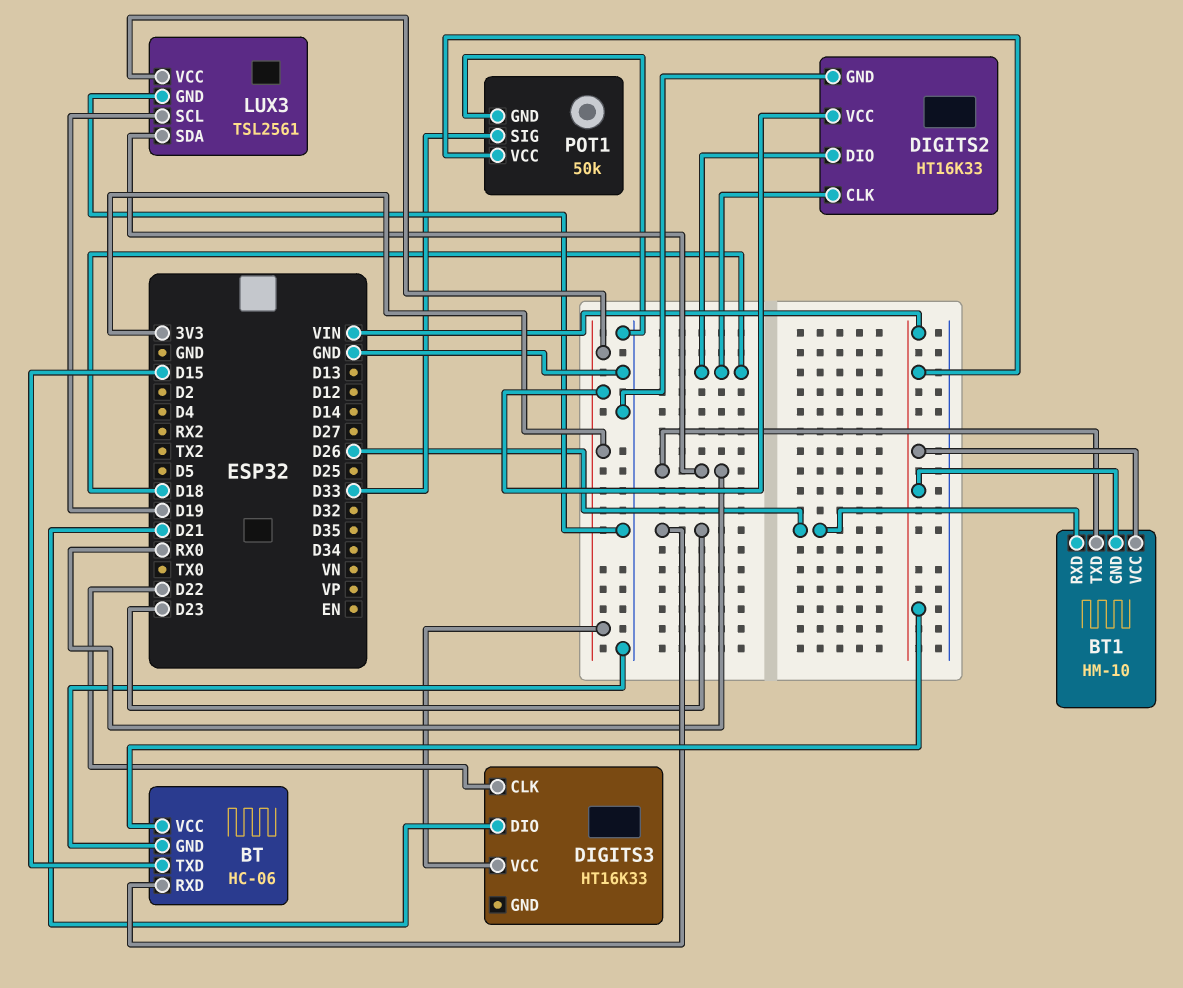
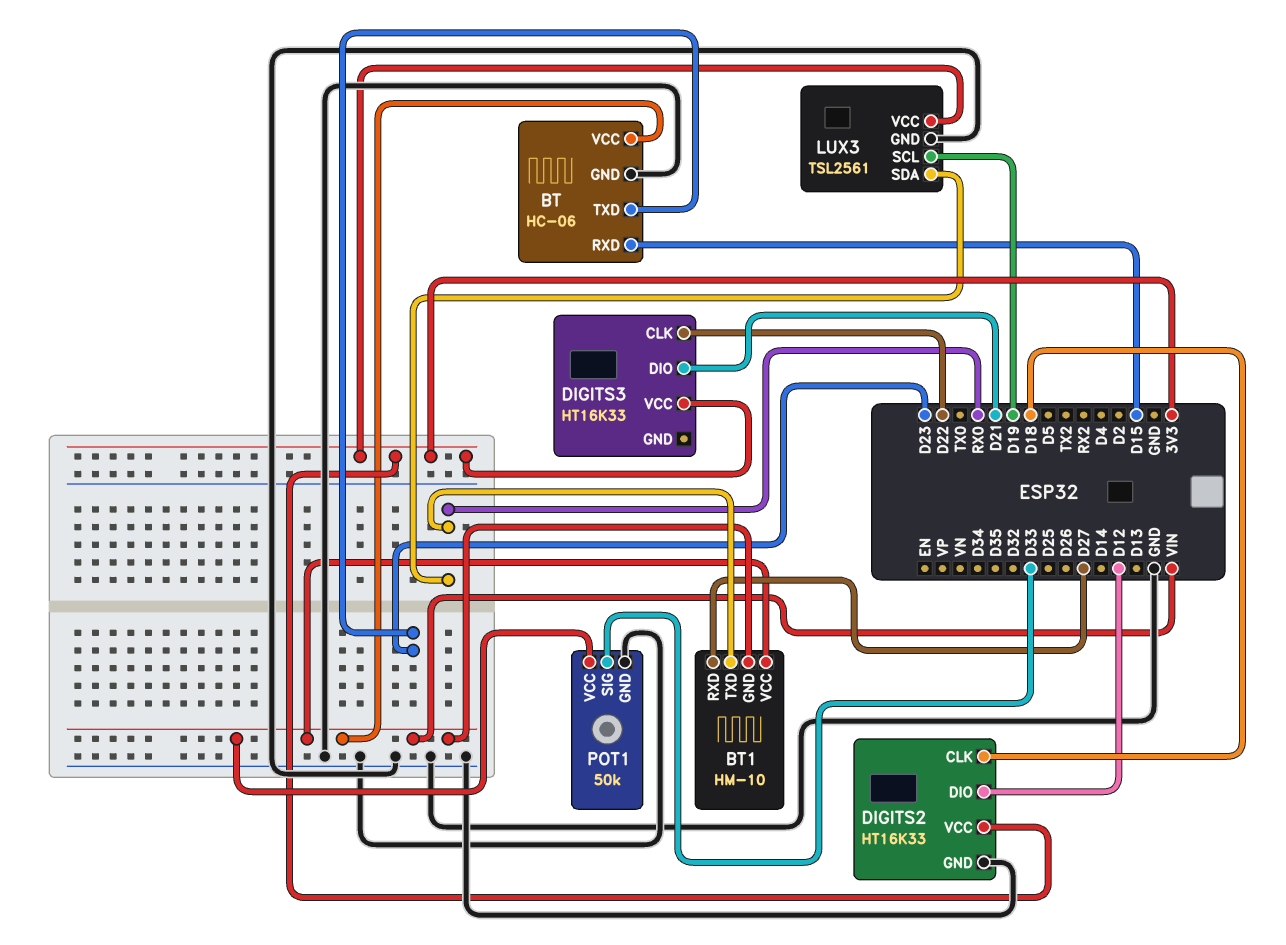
BT pin RXD: D23 -> D15
BT pin TXD: D15 -> D23
BT1 pin RXD: D26 -> D27
DIGITS2 pin DIO: D18 -> D12

